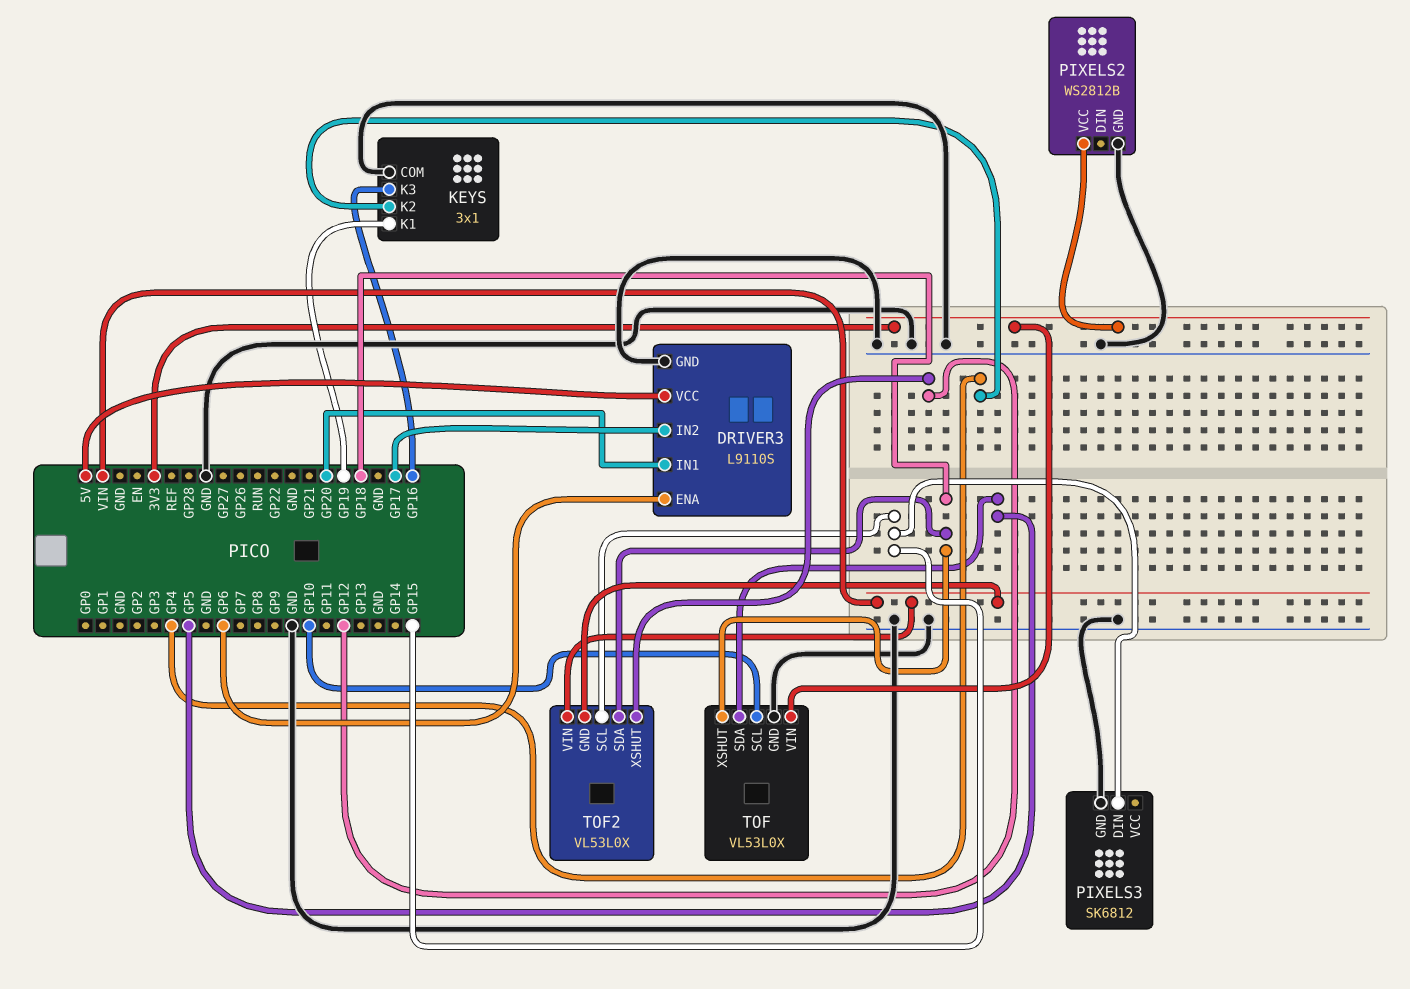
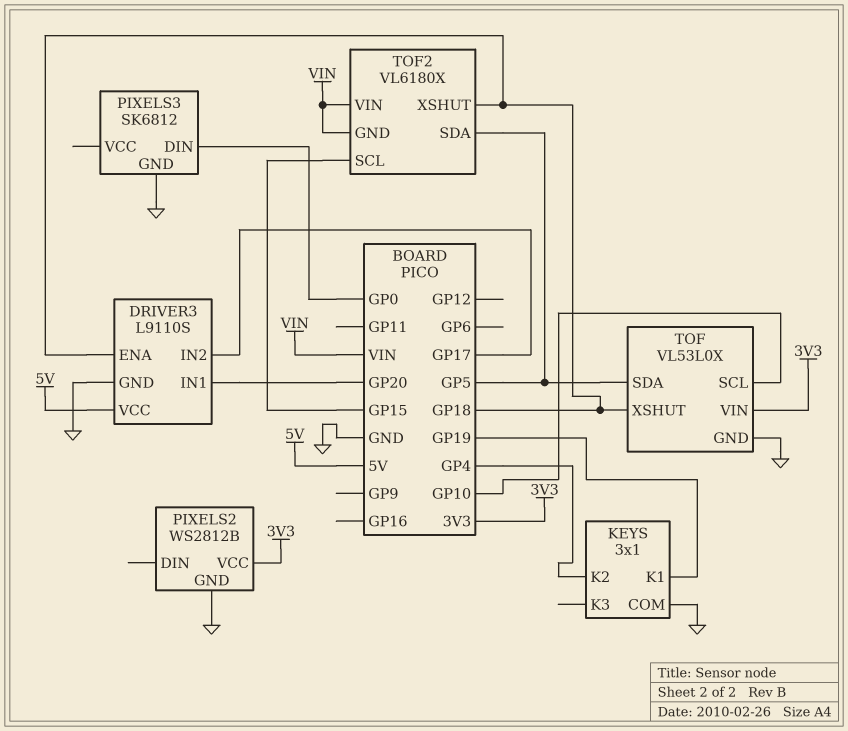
DRIVER3 pin ENA: GP6 -> GP18
KEYS pin K3: GP16 -> none
PIXELS3 pin DIN: GP15 -> GP0
TOF2: VL53L0X -> VL6180X
TOF2 pin SDA: GP18 -> GP5
TOF2 pin XSHUT: GP12 -> GP18

